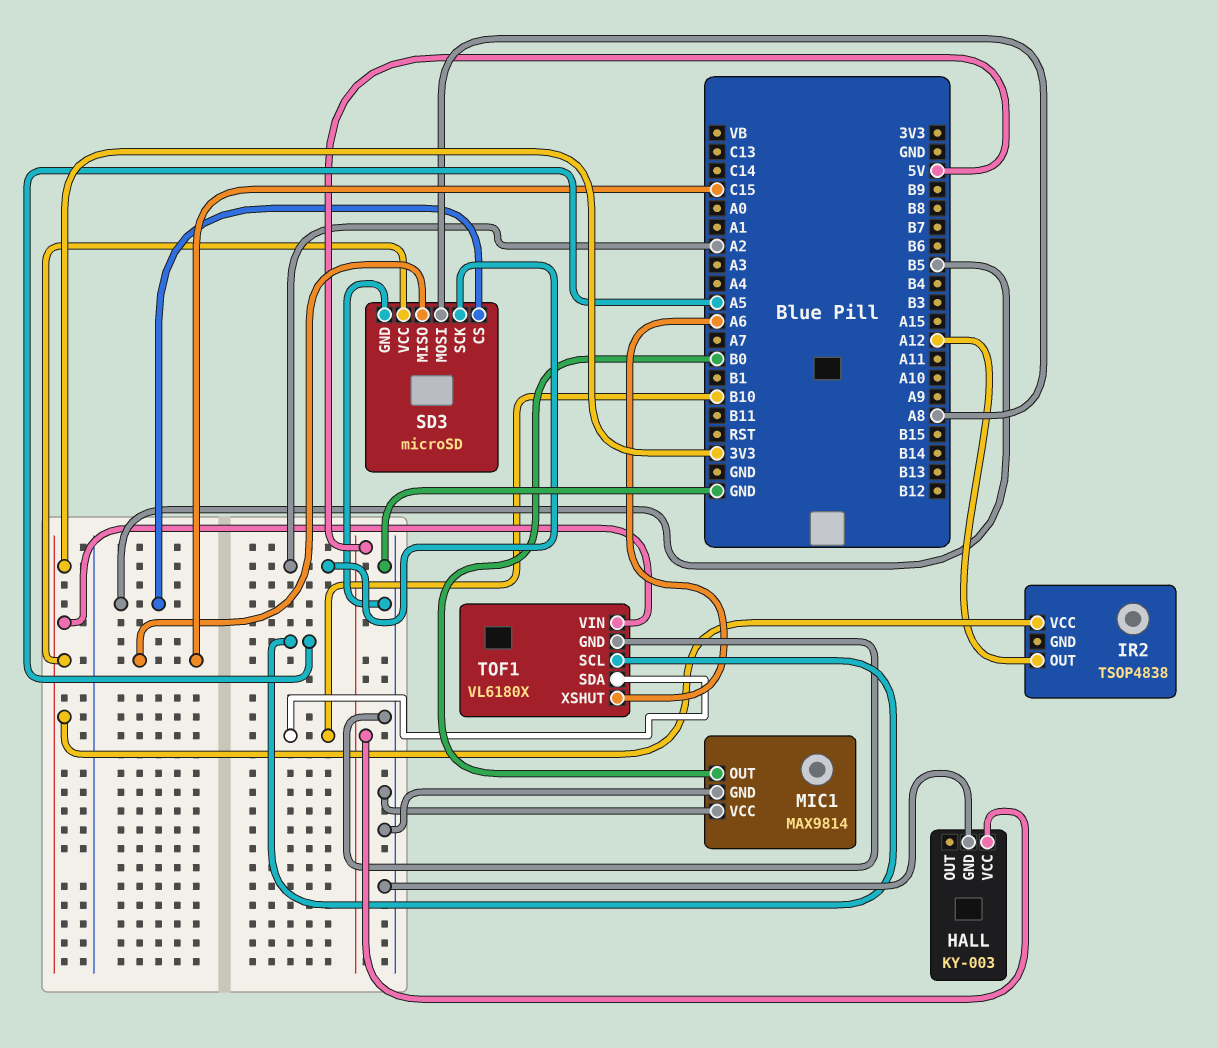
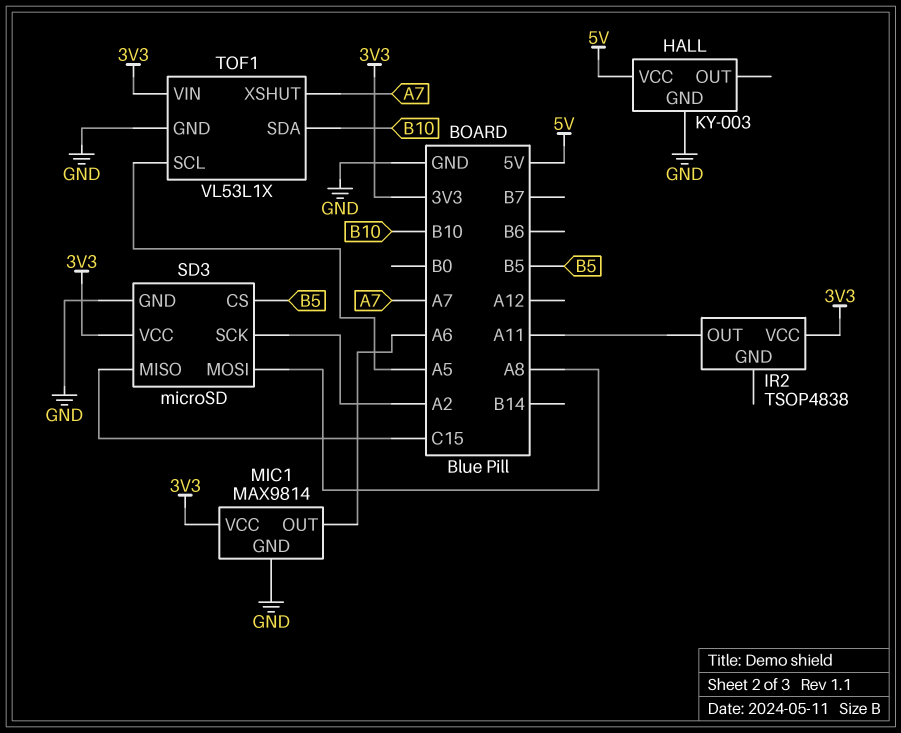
IR2 pin OUT: A12 -> A11
MIC1 pin OUT: B0 -> A6
MIC1 pin VCC: GND -> 3V3
TOF1: VL6180X -> VL53L1X
TOF1 pin XSHUT: A6 -> A7

